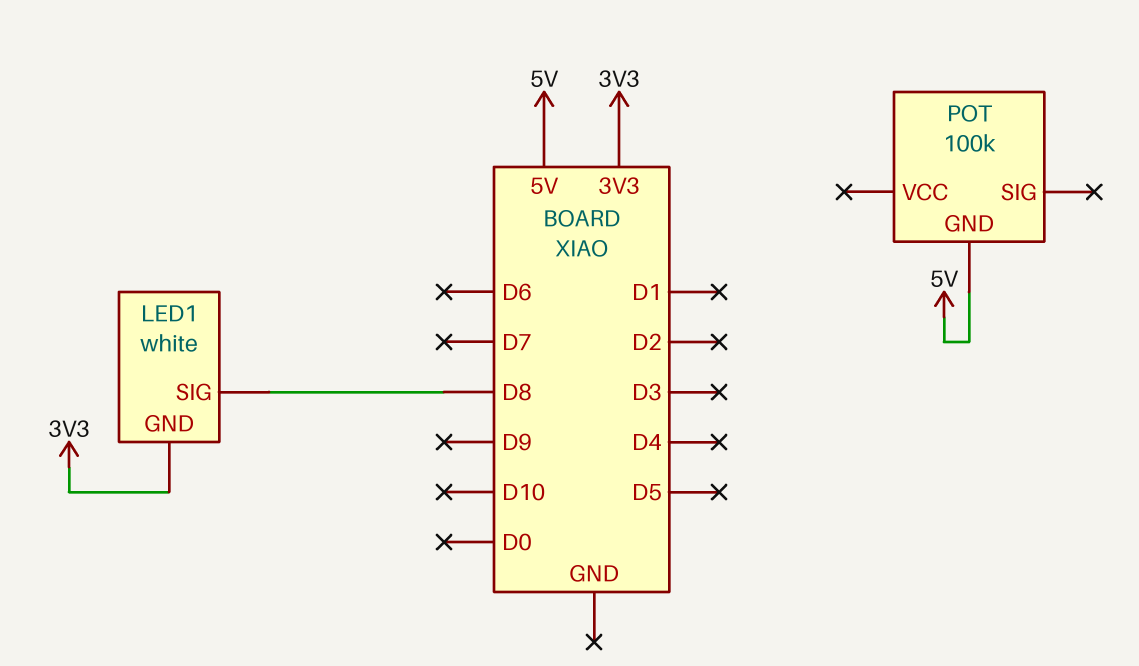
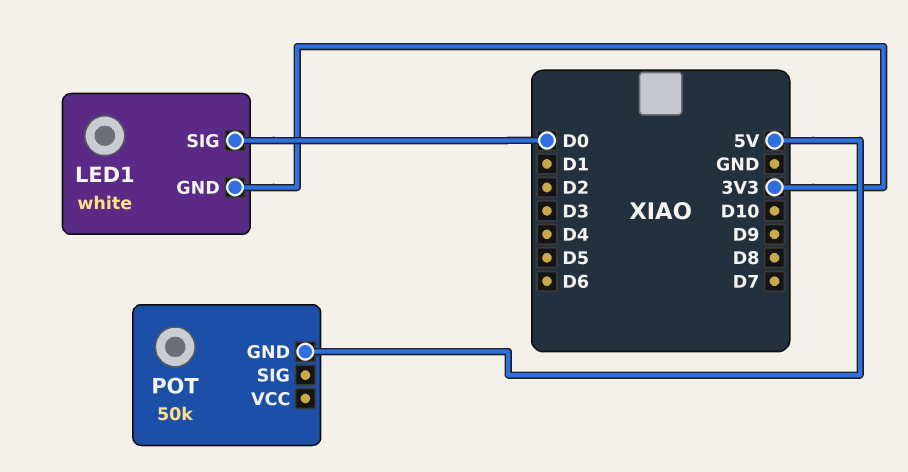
LED1 pin SIG: D8 -> D0
POT: 100k -> 50k

